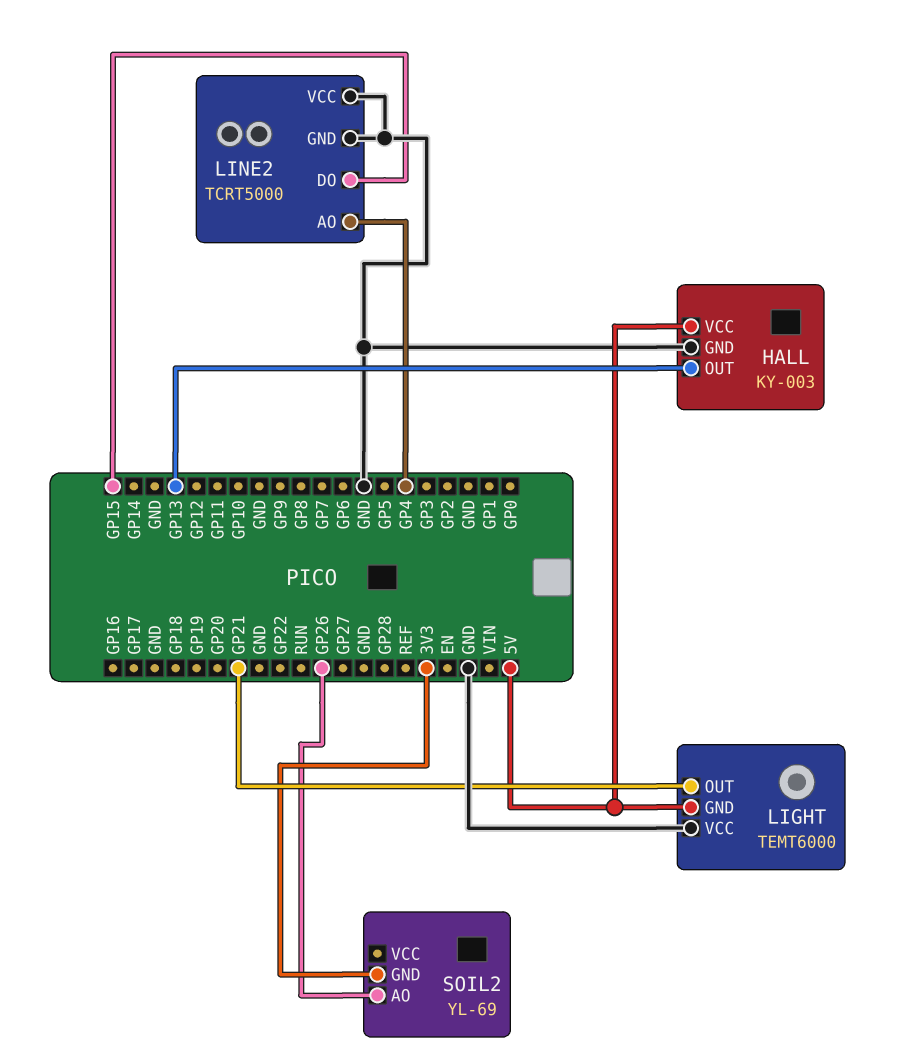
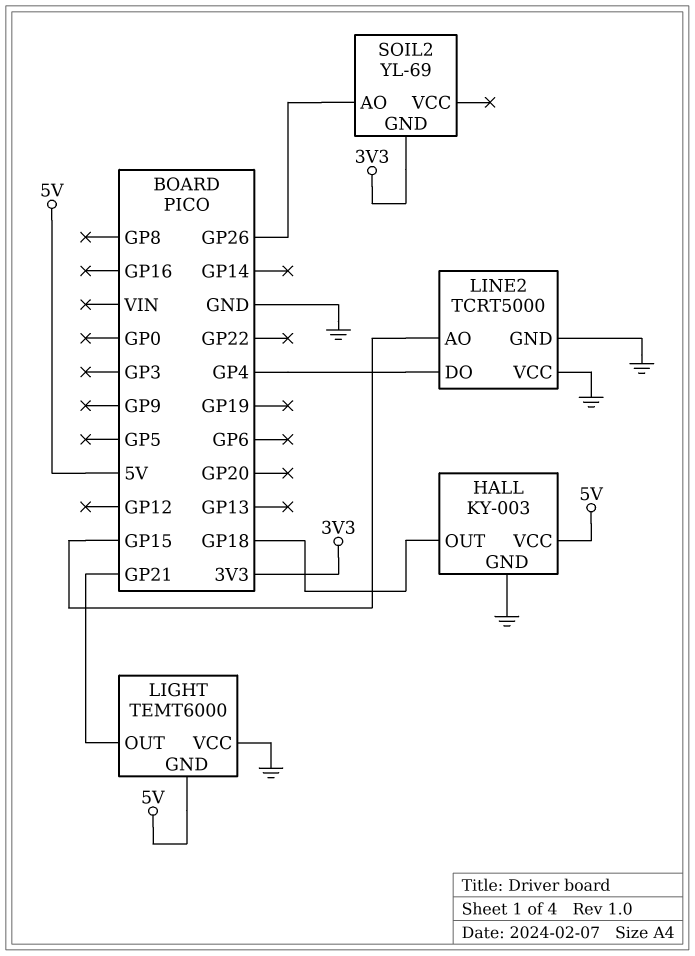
HALL pin OUT: GP13 -> GP18
LINE2 pin AO: GP4 -> GP15
LINE2 pin DO: GP15 -> GP4

